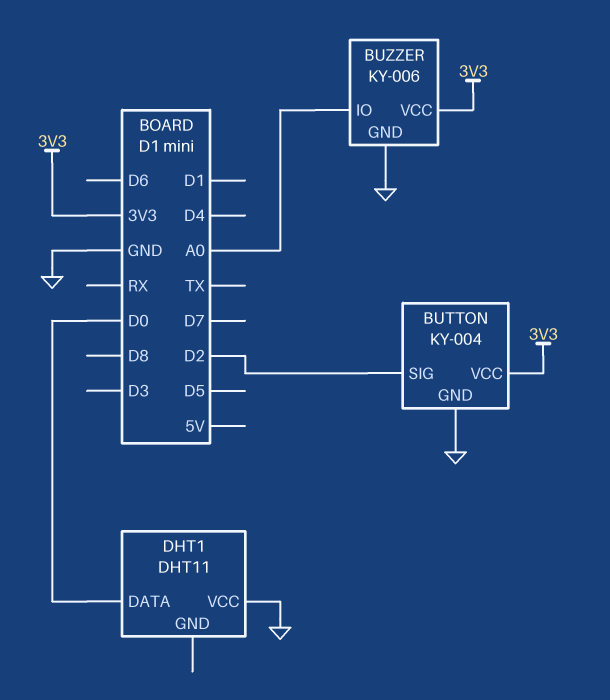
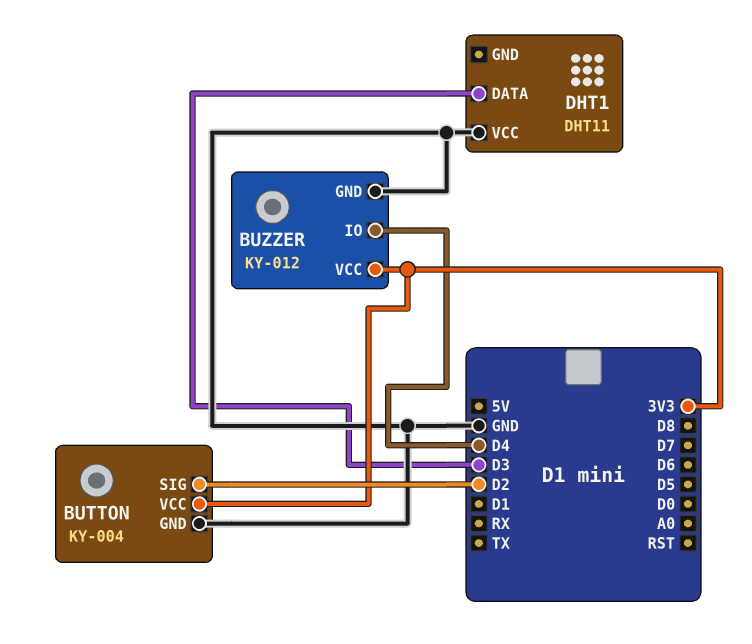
BUZZER: KY-006 -> KY-012
BUZZER pin IO: A0 -> D4
DHT1 pin DATA: D0 -> D3

